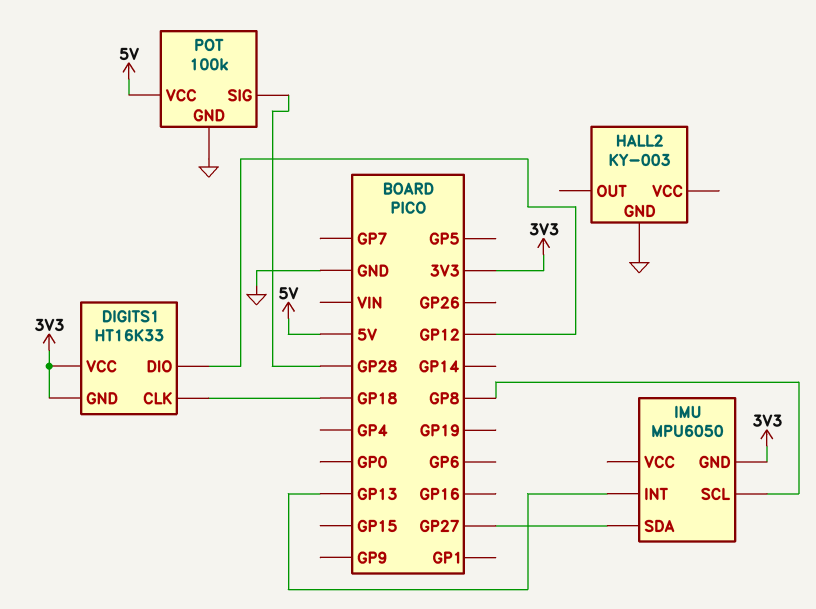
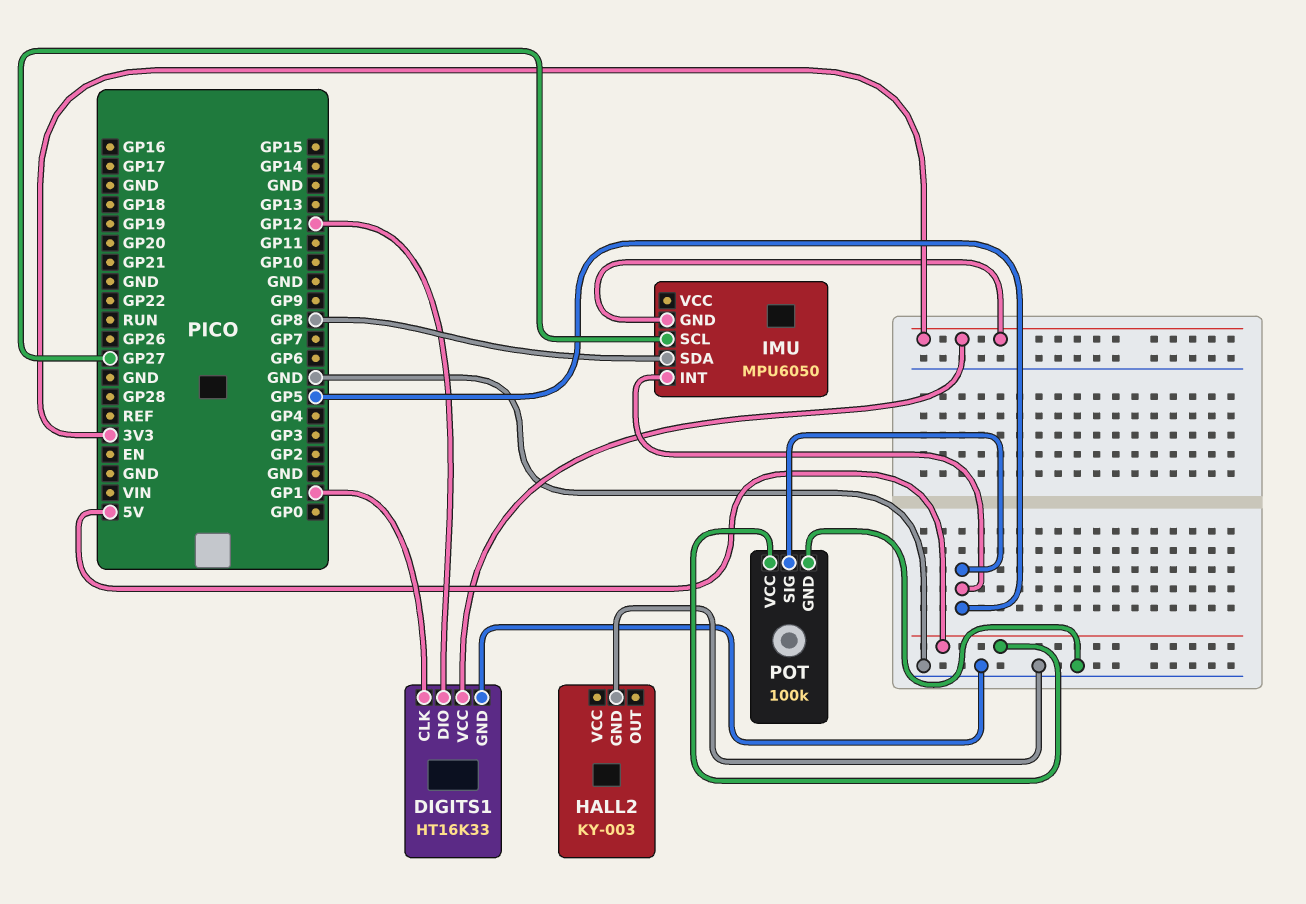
DIGITS1 pin CLK: GP18 -> GP1
DIGITS1 pin GND: 3V3 -> GND
IMU pin INT: GP13 -> GP5
IMU pin SCL: GP8 -> GP27
IMU pin SDA: GP27 -> GP8
POT pin SIG: GP28 -> GP5

